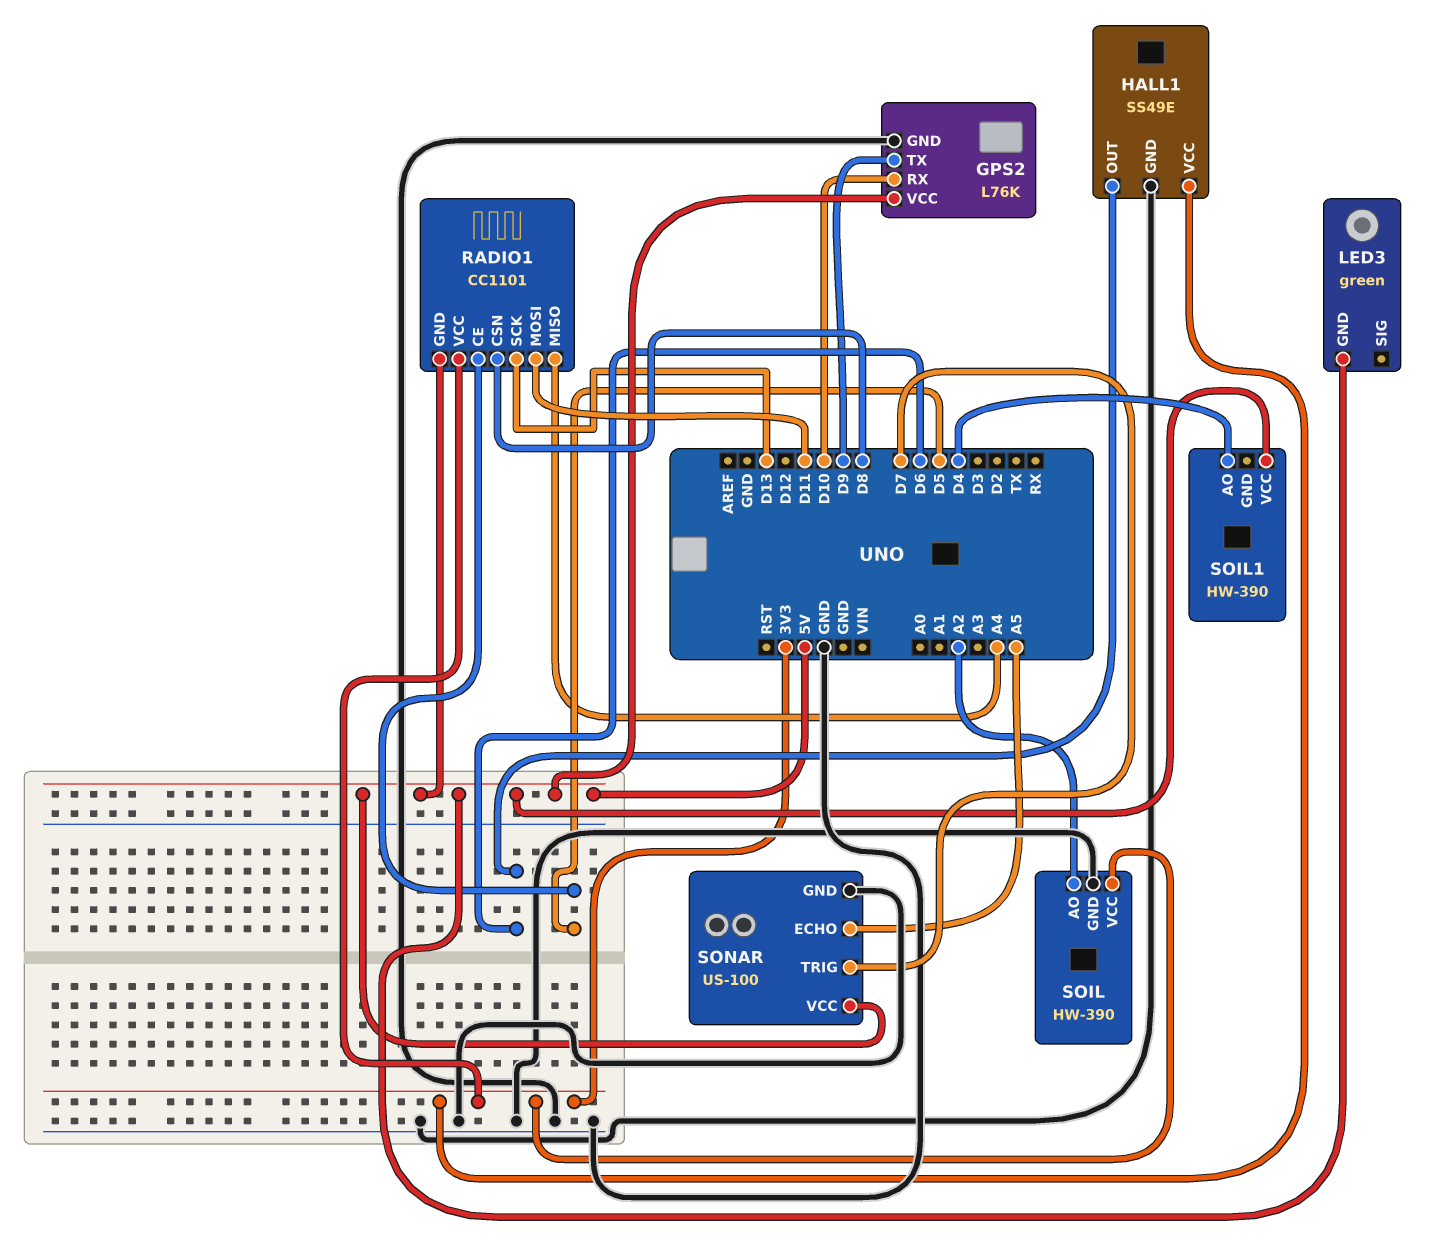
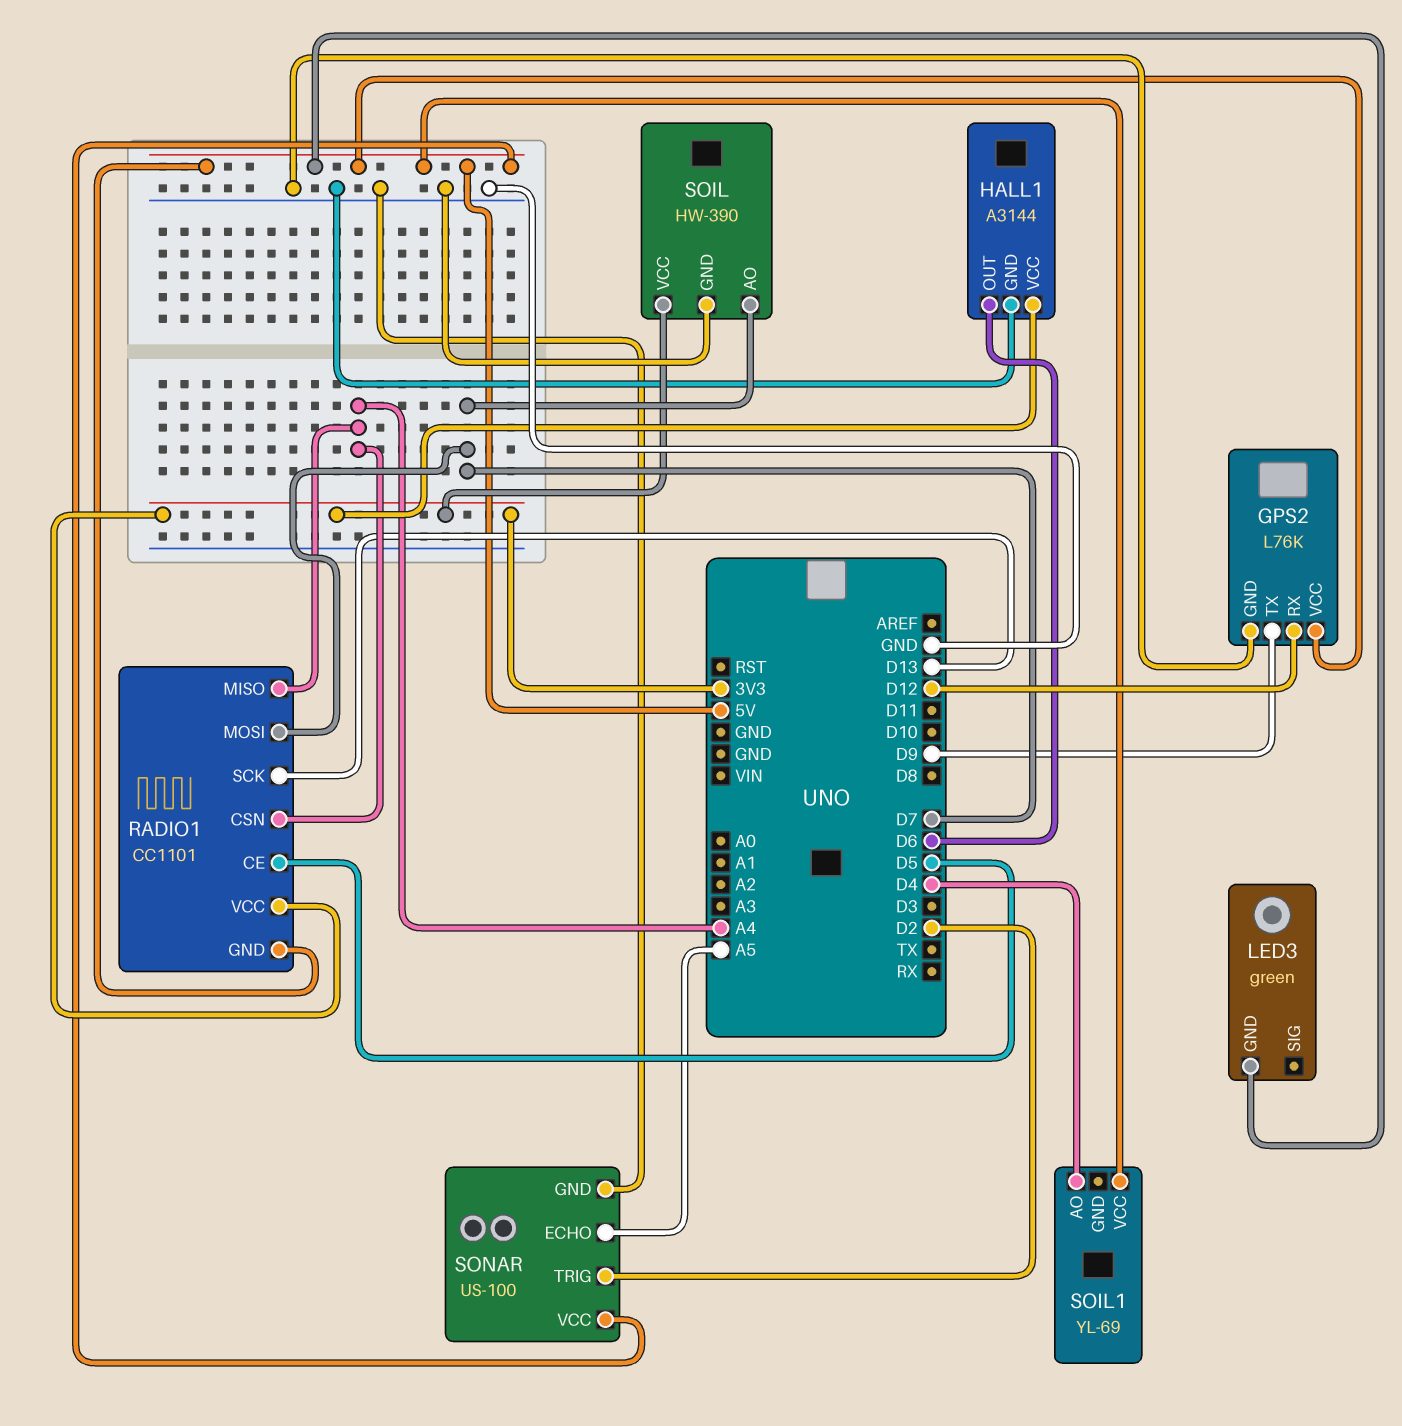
GPS2 pin RX: D10 -> D12
HALL1: SS49E -> A3144
RADIO1 pin CSN: D8 -> A4
RADIO1 pin MOSI: D11 -> D7
SOIL pin AO: A2 -> D7
SOIL1: HW-390 -> YL-69
SONAR pin TRIG: D7 -> D2

